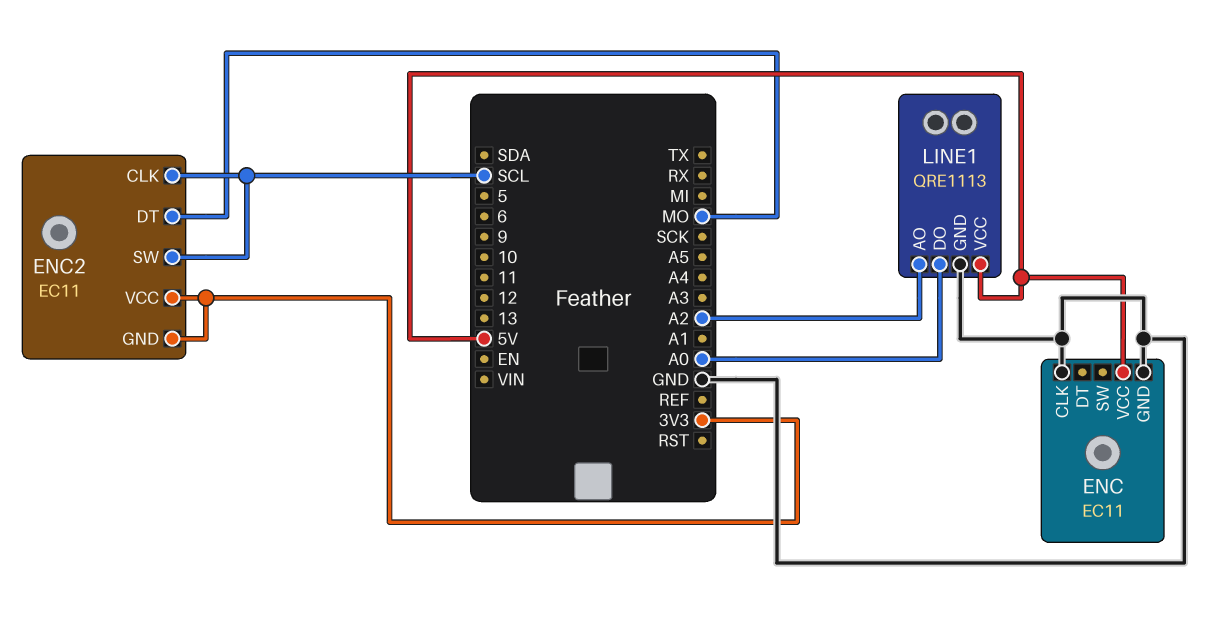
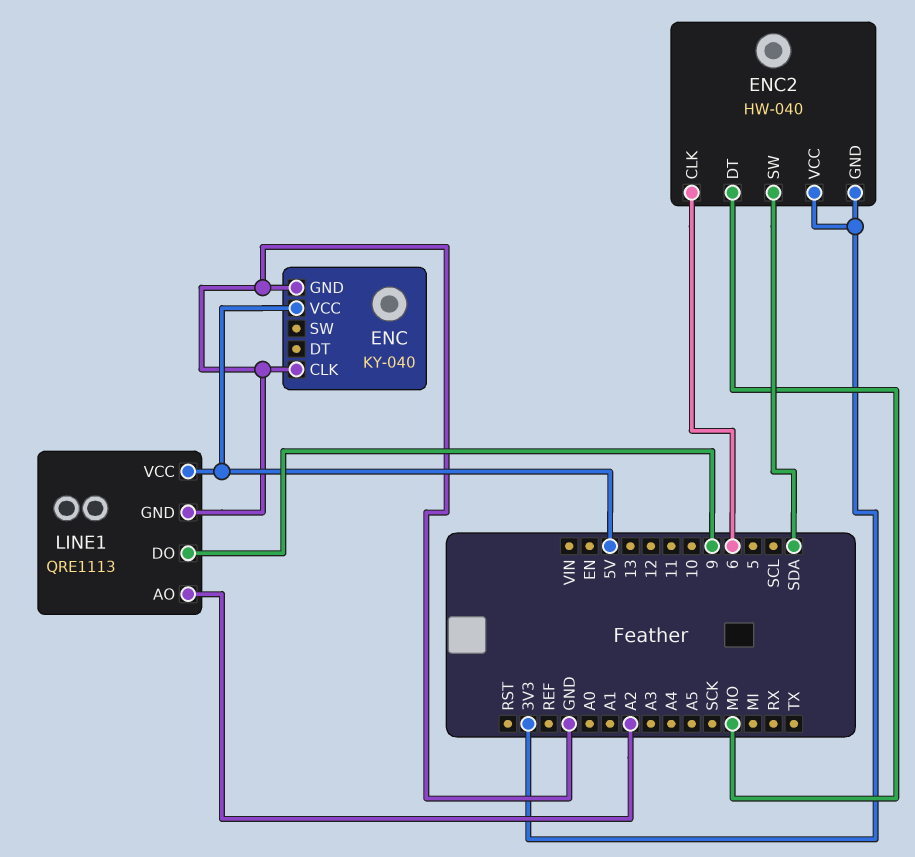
ENC: EC11 -> KY-040
ENC2: EC11 -> HW-040
ENC2 pin CLK: SCL -> 6
ENC2 pin SW: SCL -> SDA
LINE1 pin DO: A0 -> 9

